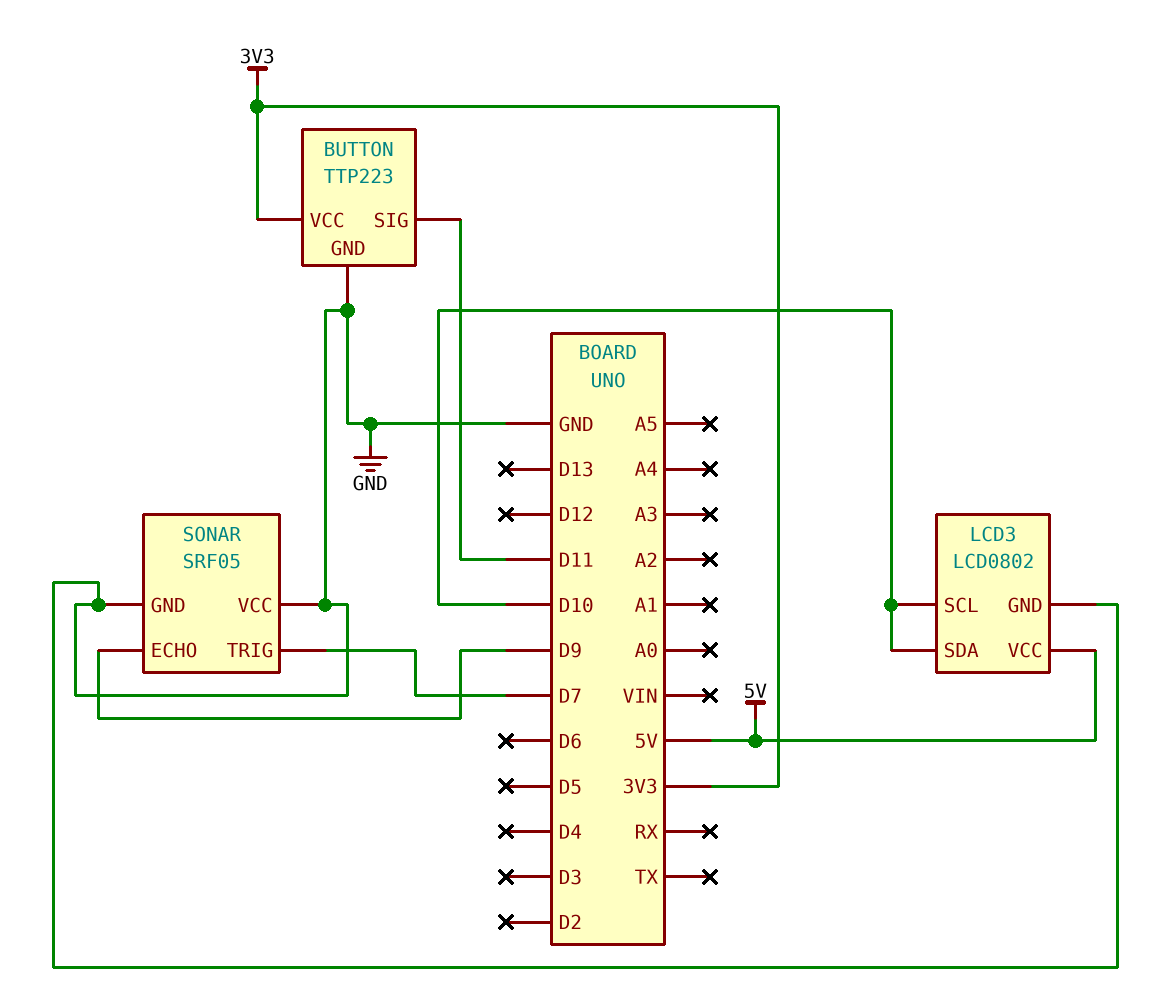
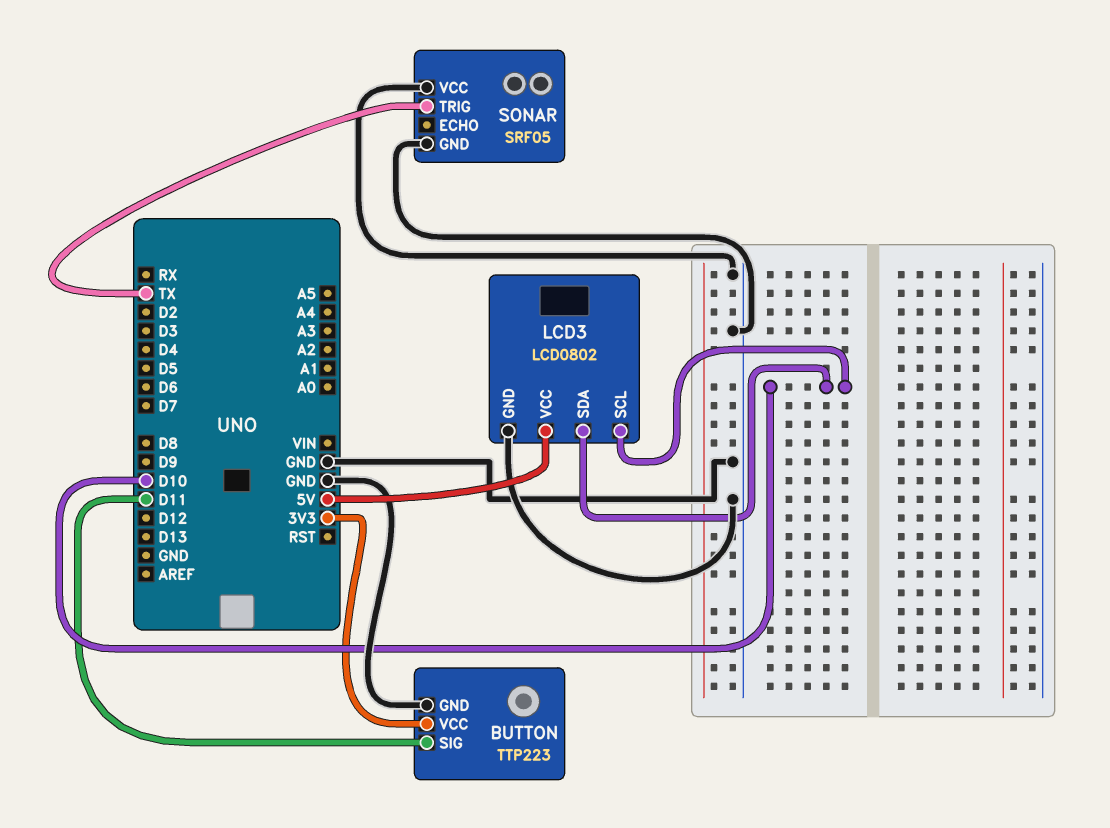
SONAR pin ECHO: D9 -> none
SONAR pin TRIG: D7 -> TX

